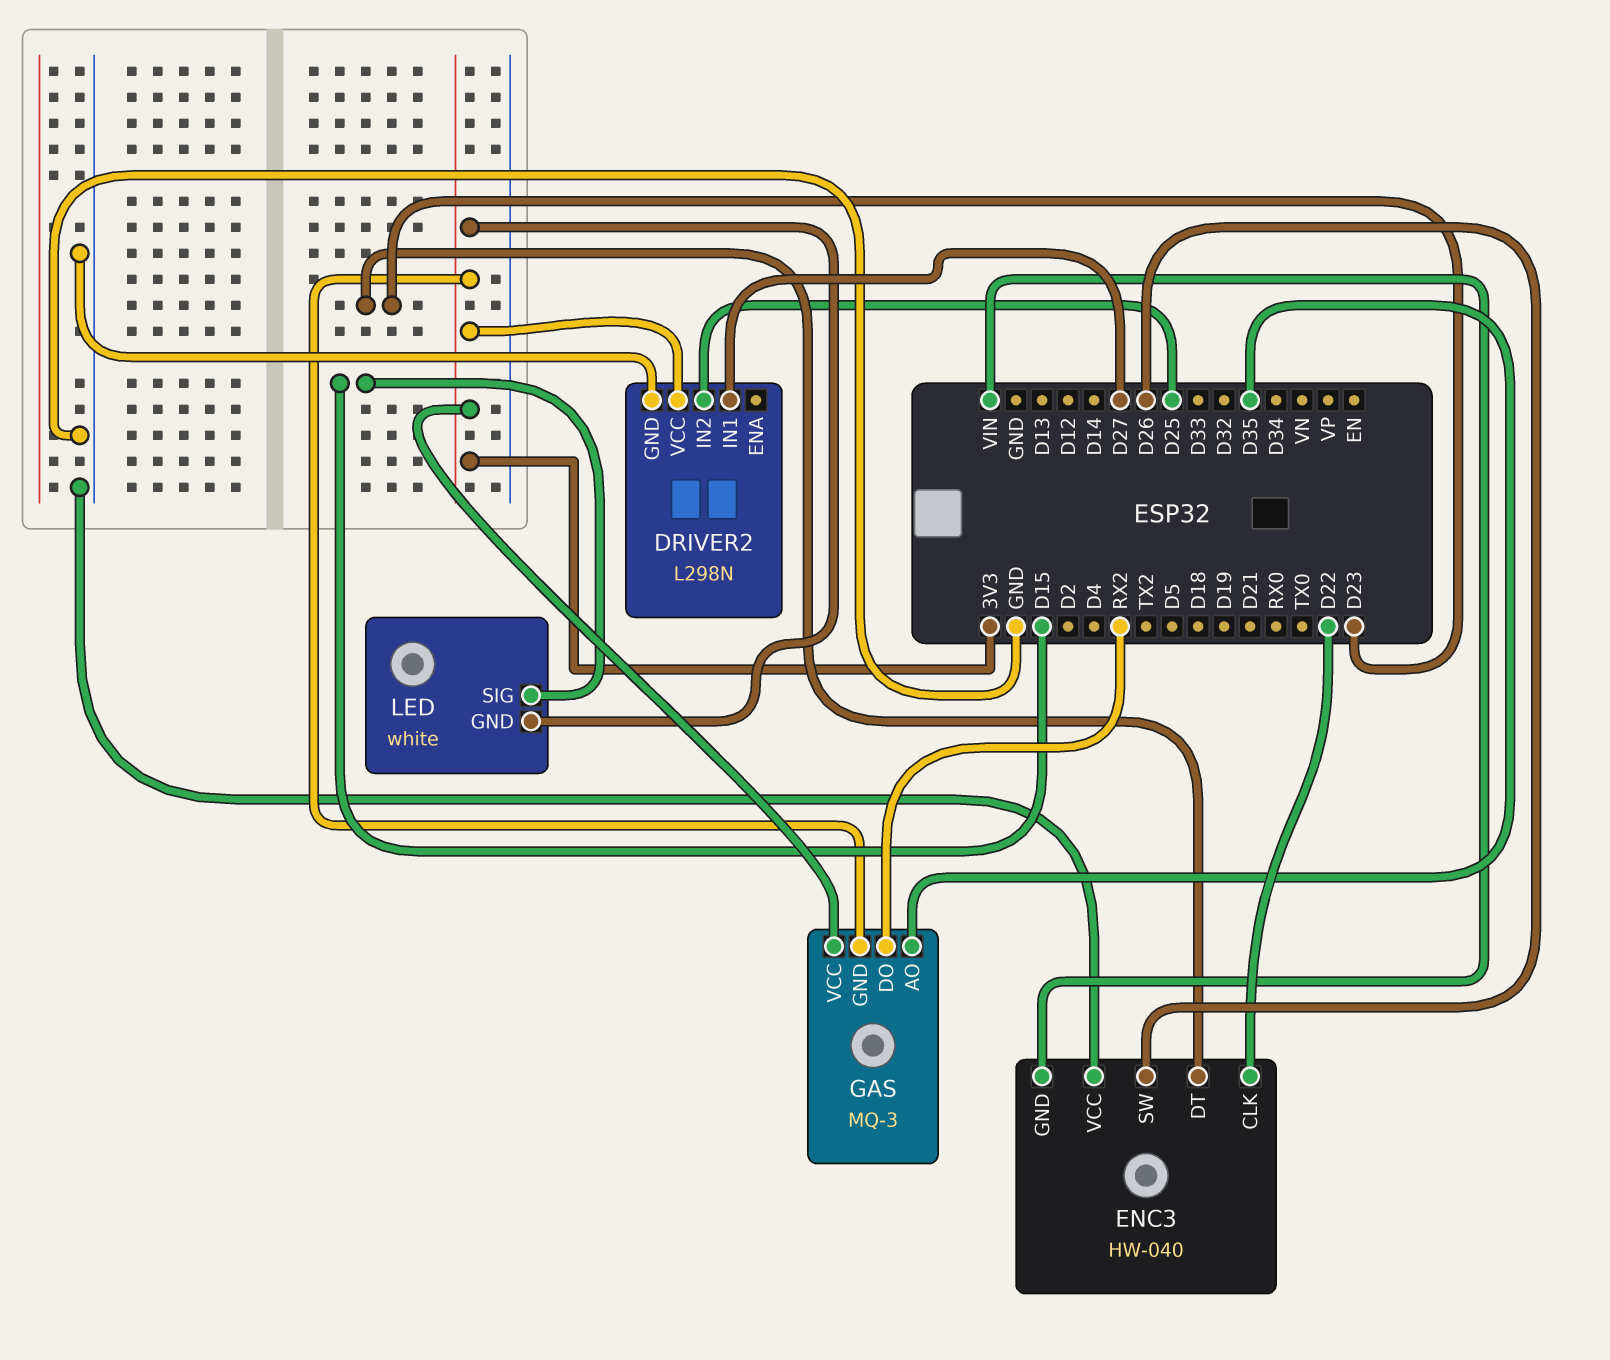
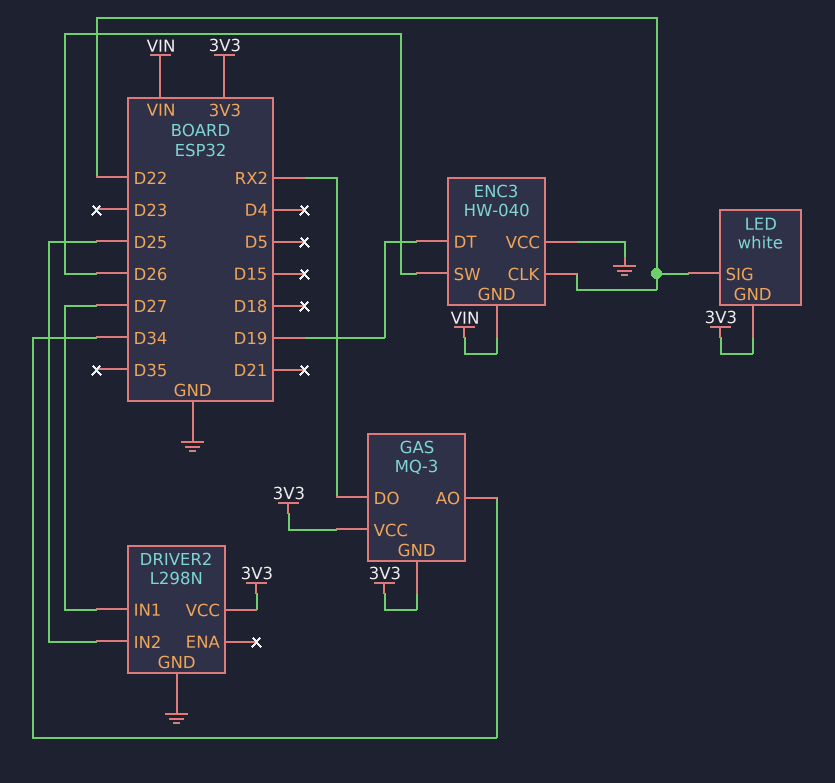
ENC3 pin DT: D23 -> D19
GAS pin AO: D35 -> D34
LED pin SIG: D15 -> D22

